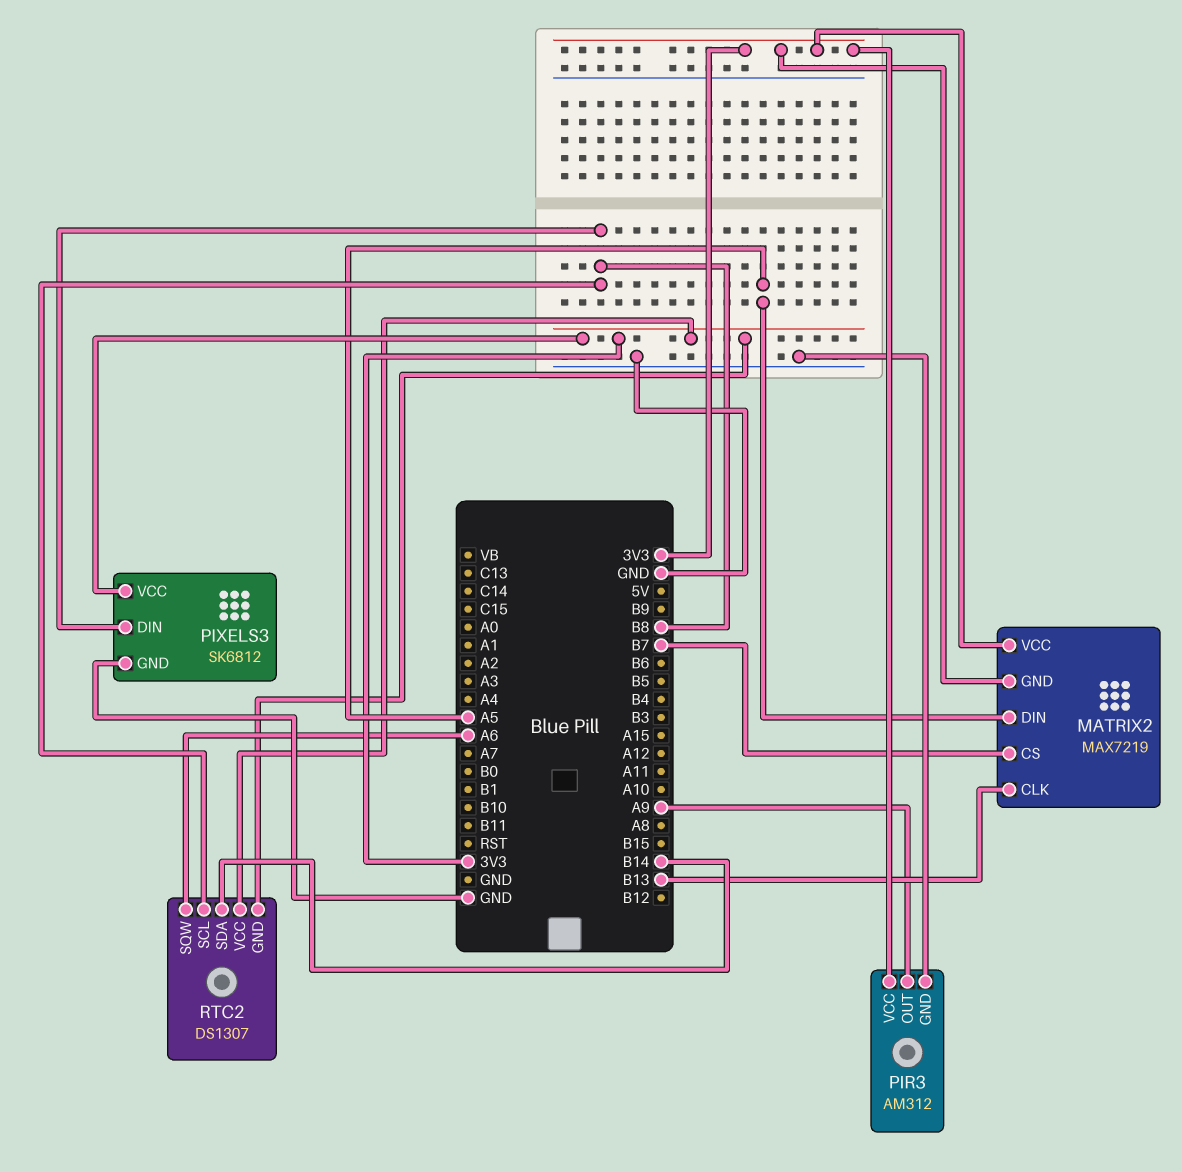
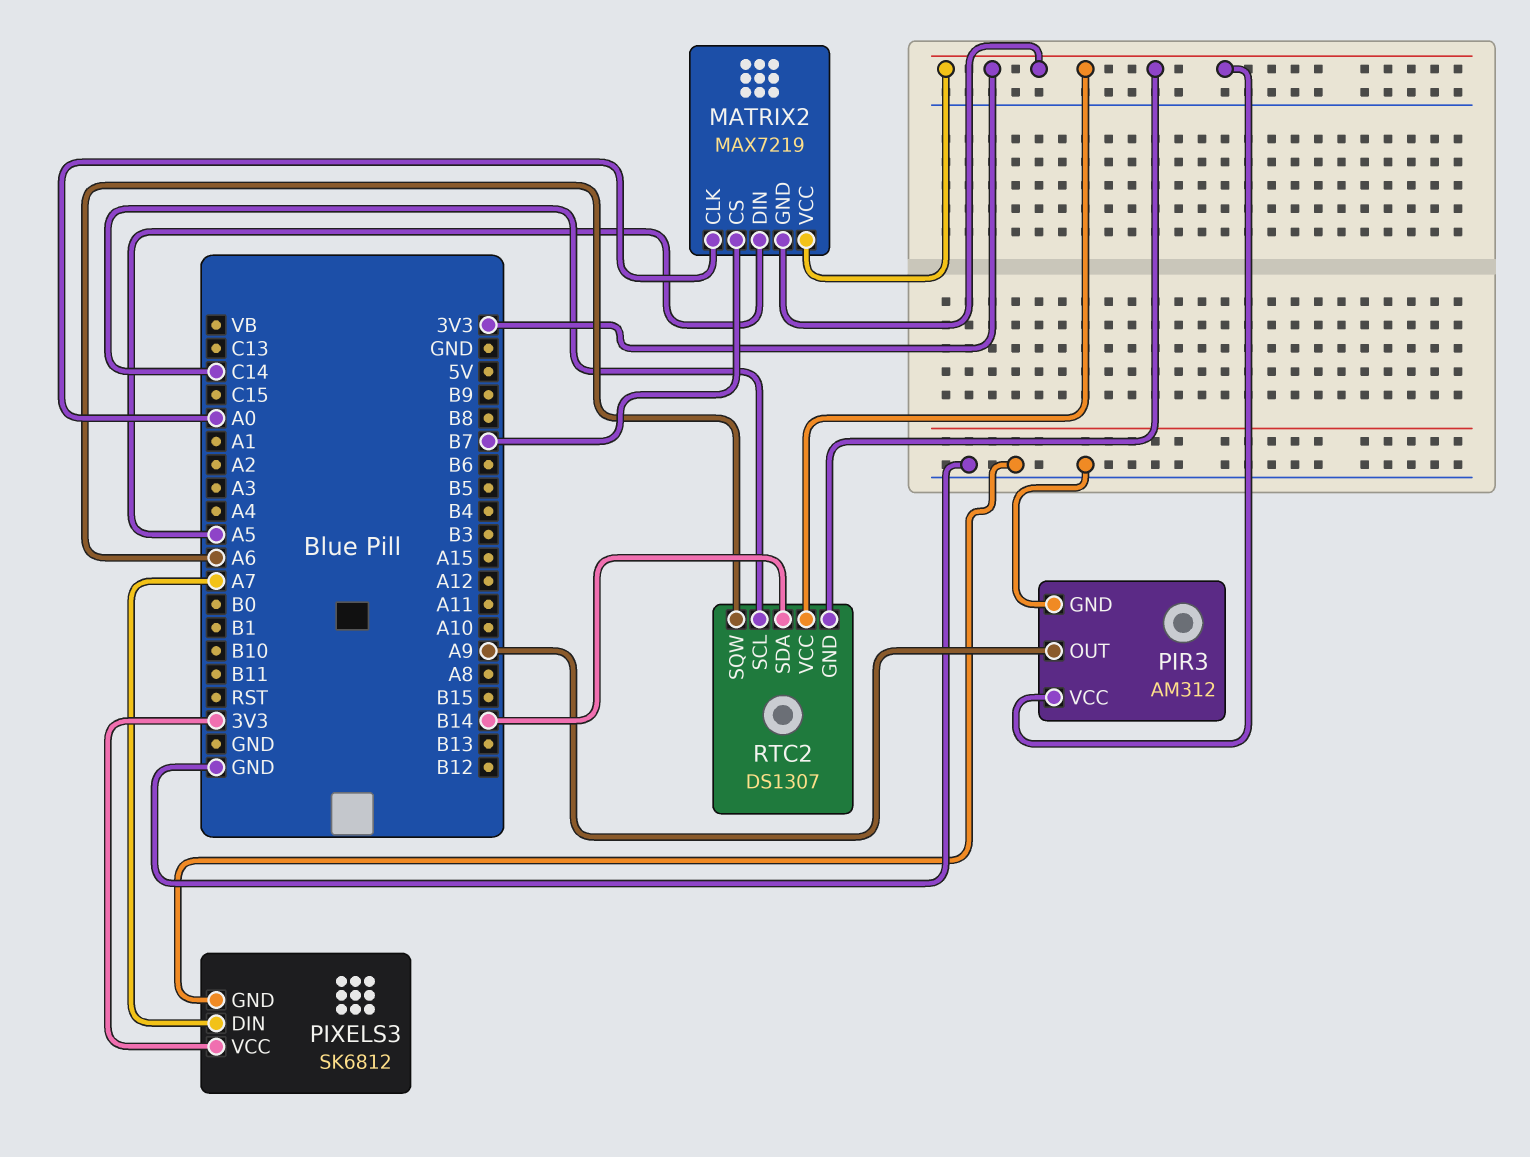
MATRIX2 pin CLK: B13 -> A0
PIXELS3 pin DIN: B8 -> A7
RTC2 pin SCL: B8 -> C14

